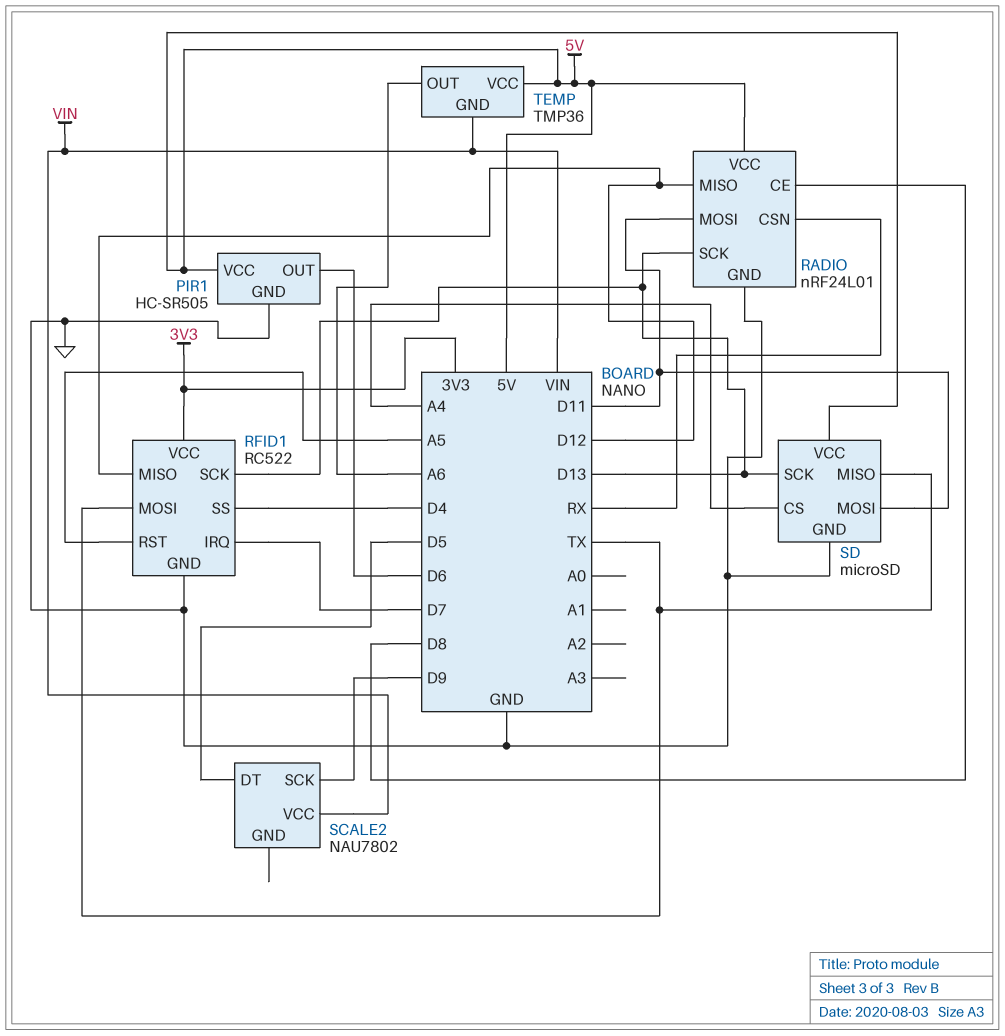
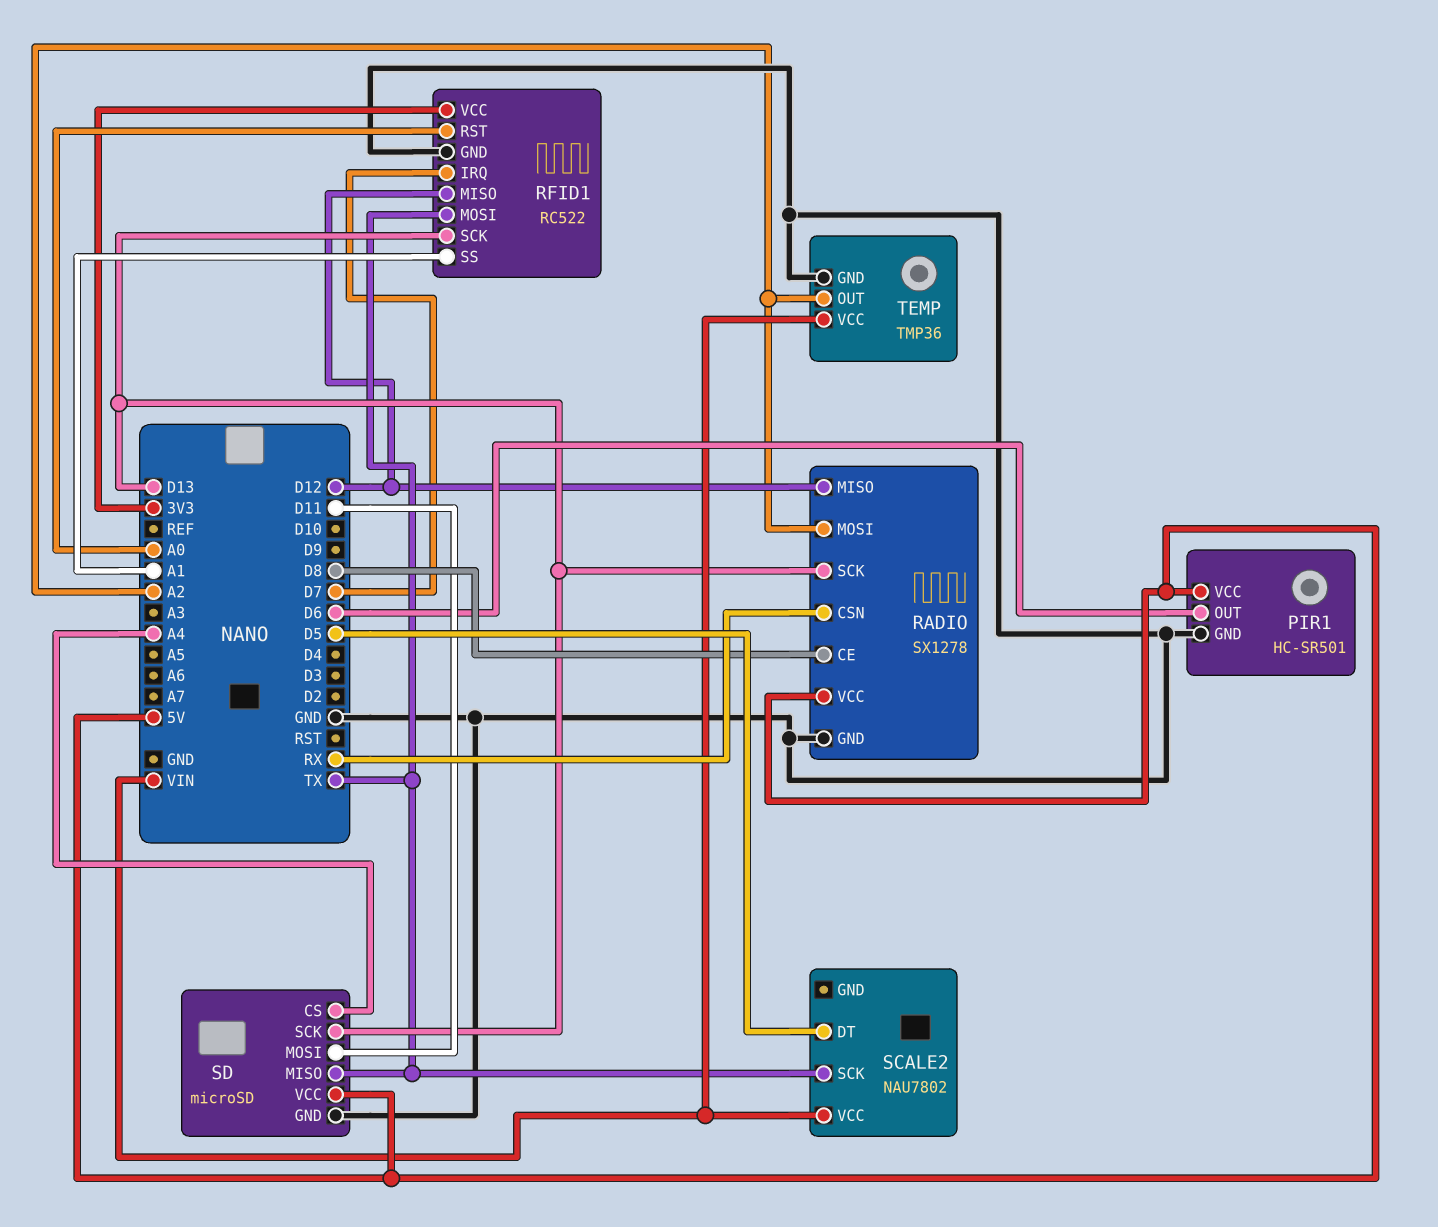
PIR1: HC-SR505 -> HC-SR501
RADIO: nRF24L01 -> SX1278
RADIO pin MOSI: D11 -> A2
RFID1 pin RST: A5 -> A0
RFID1 pin SS: D4 -> A1
SCALE2 pin SCK: D9 -> TX
TEMP pin GND: VIN -> GND
TEMP pin OUT: A6 -> A2
TEMP pin VCC: 5V -> VIN

